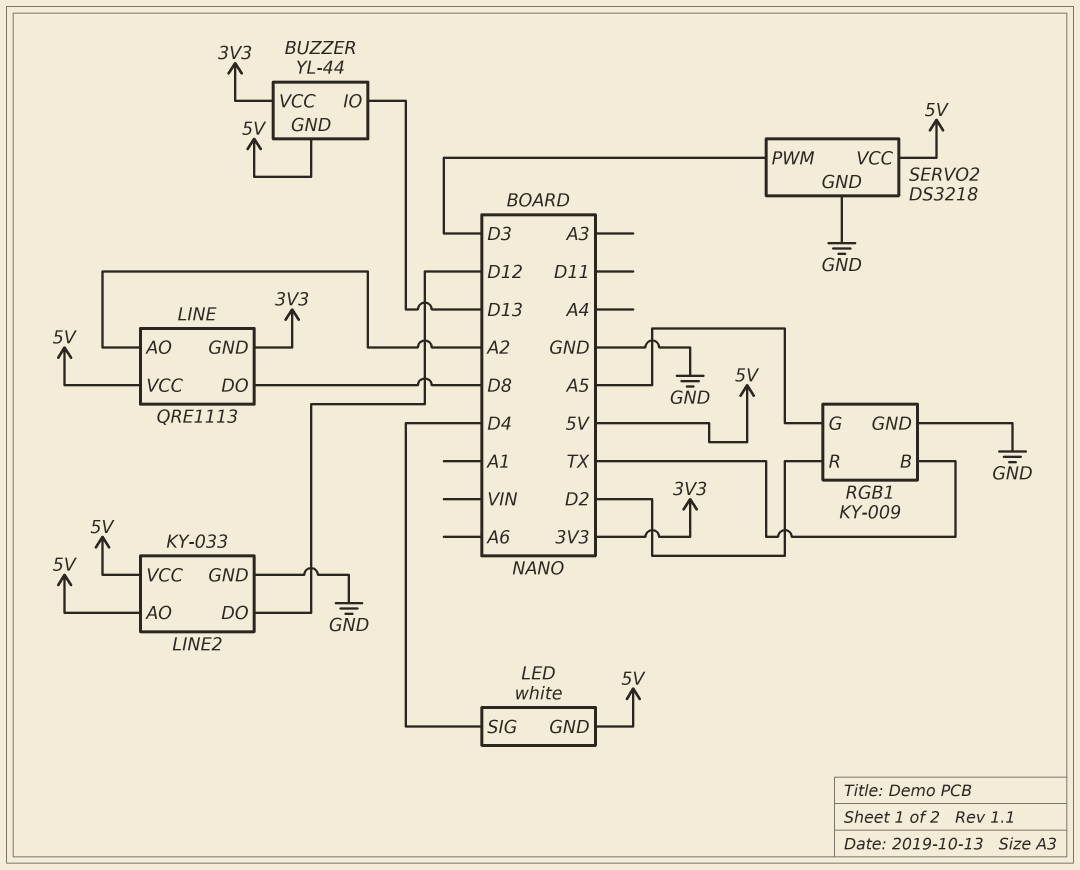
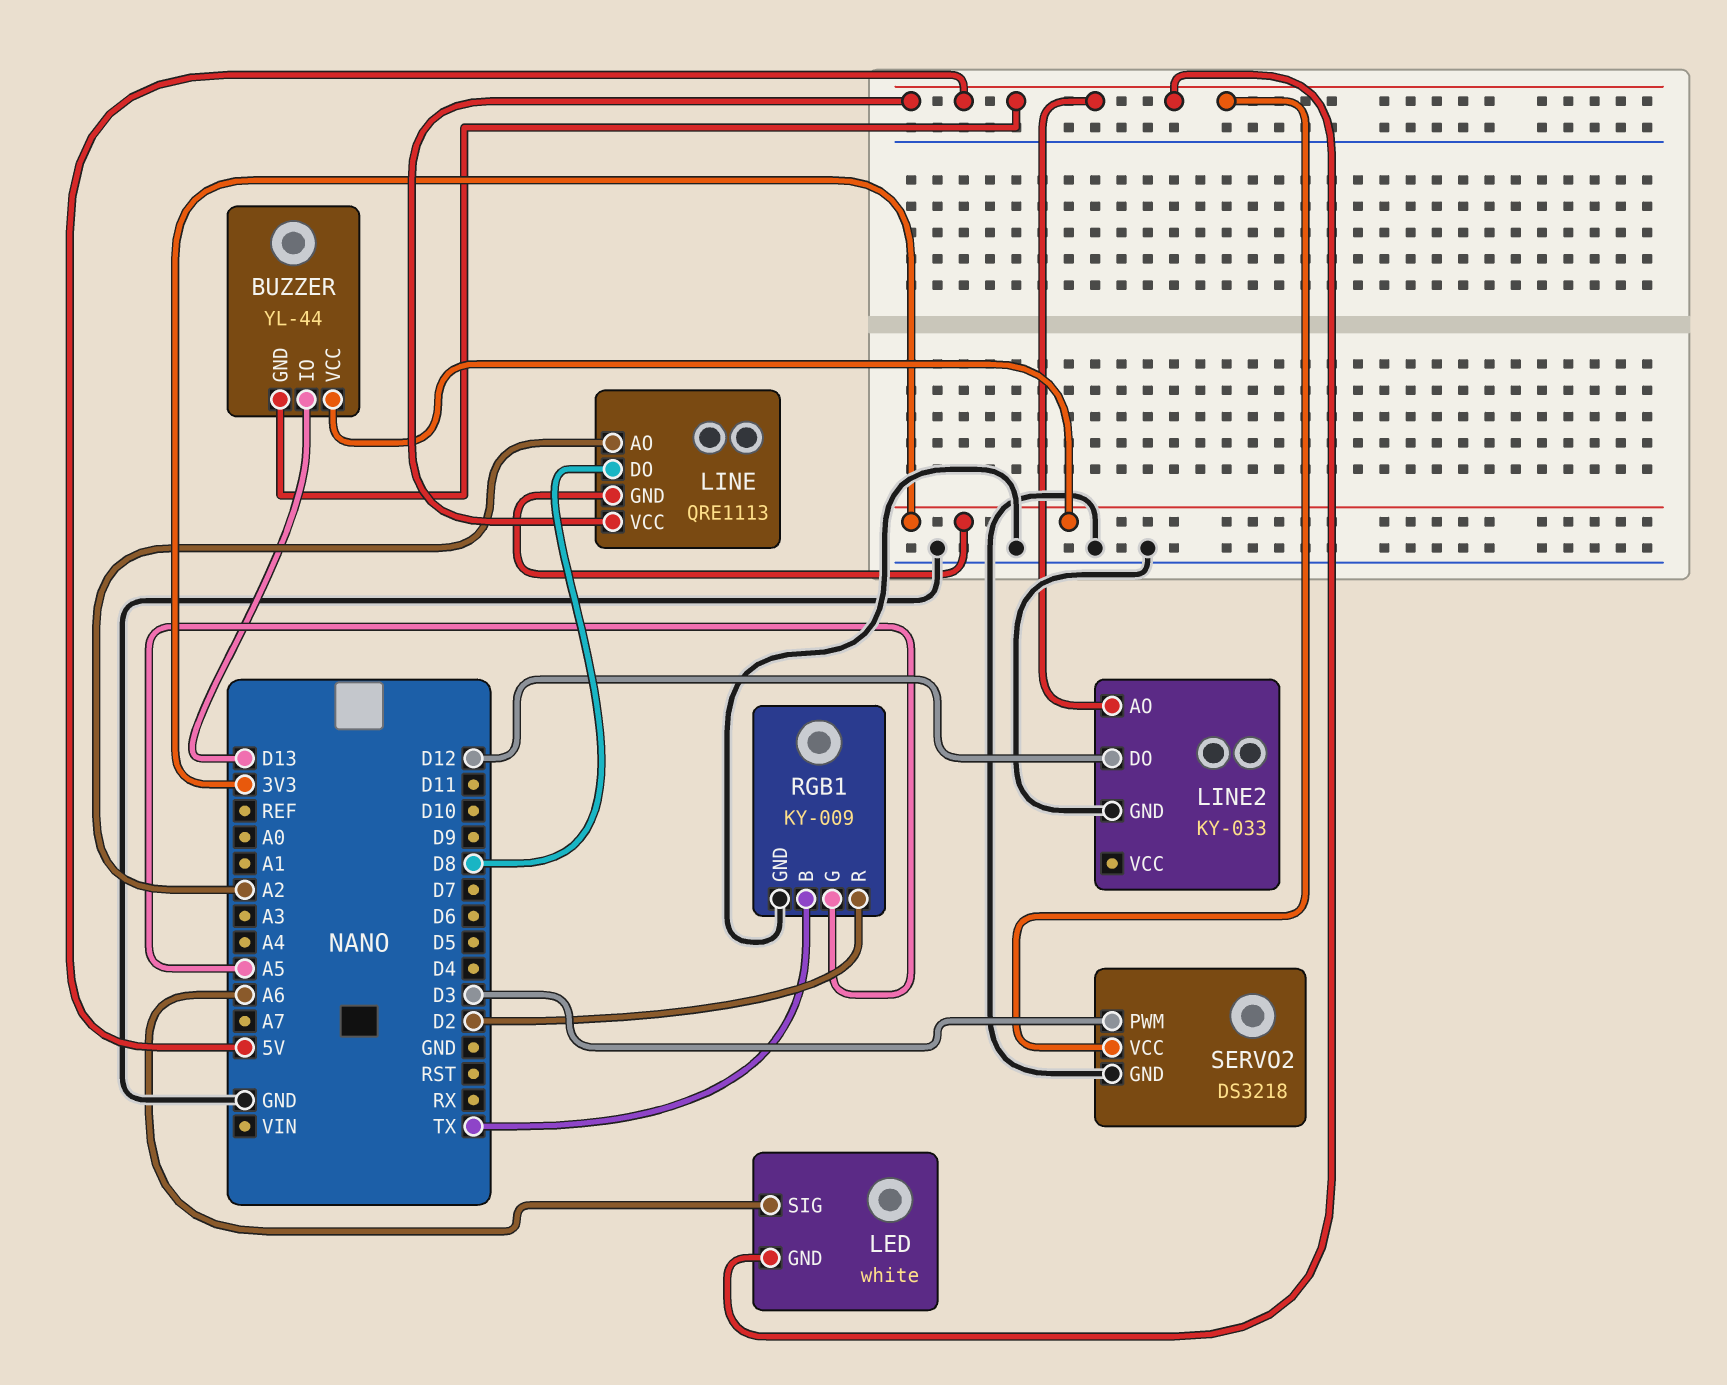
LED pin SIG: D4 -> A6
LINE2 pin VCC: 5V -> none

